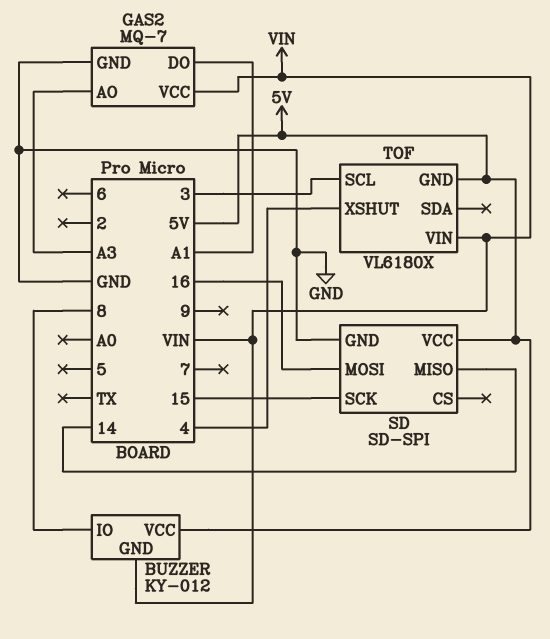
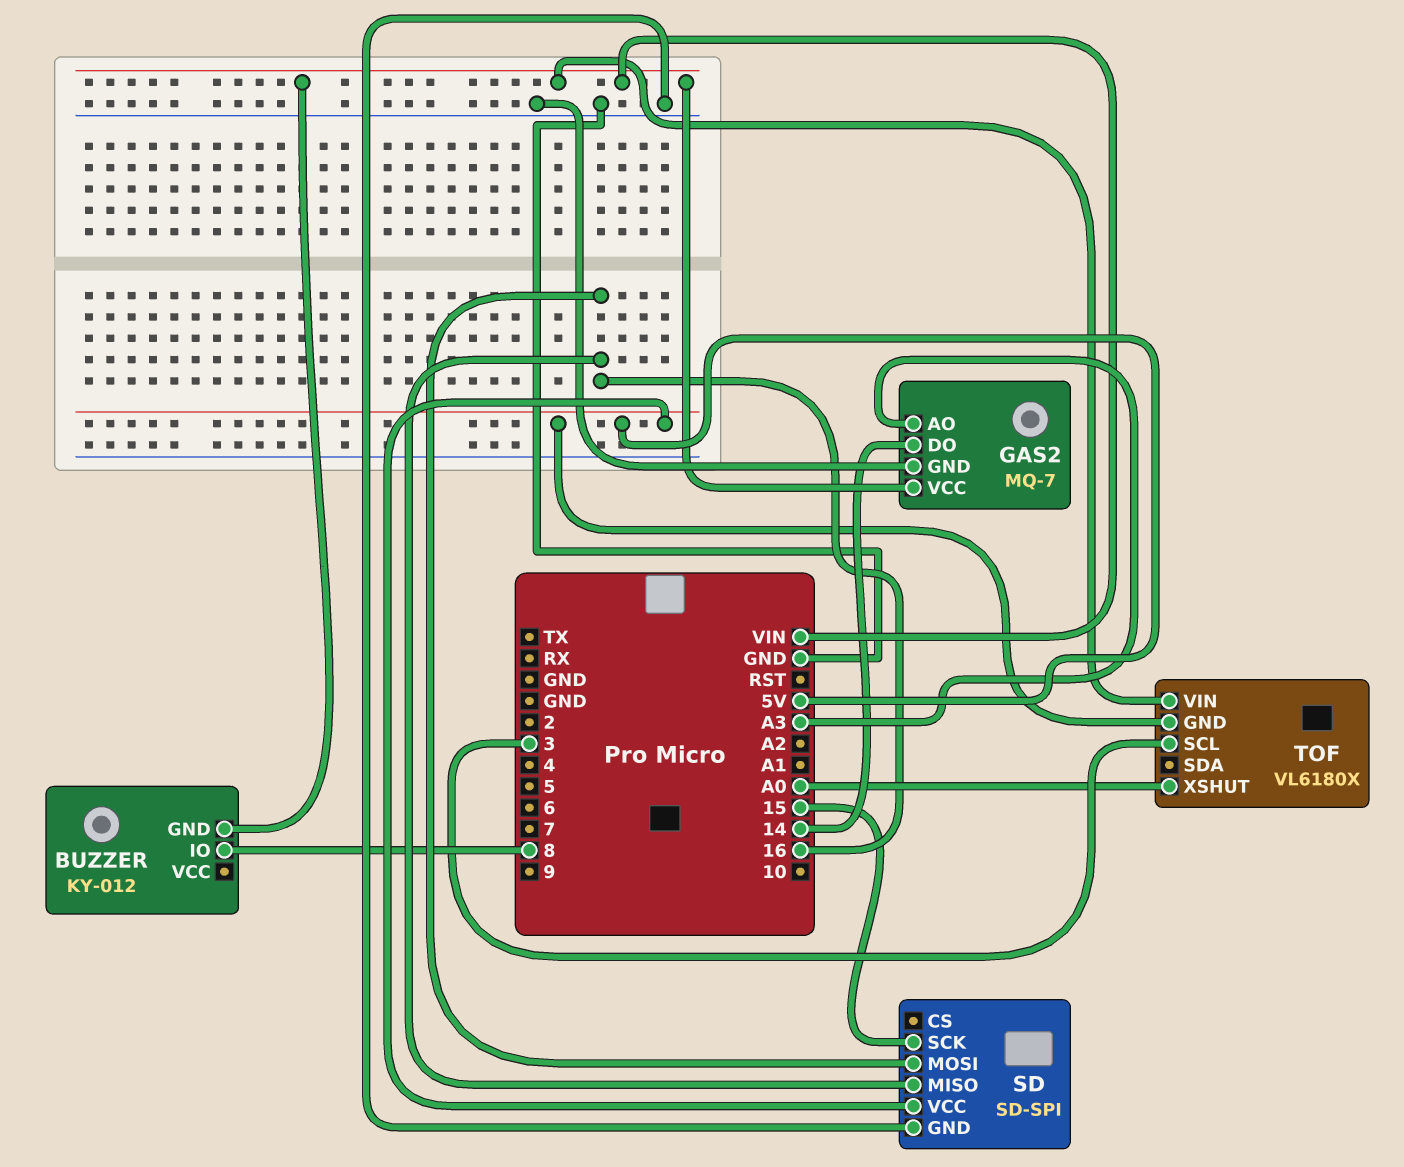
BUZZER pin VCC: 5V -> none
GAS2 pin DO: A1 -> 14
SD pin MISO: 14 -> 16
TOF pin XSHUT: 4 -> A0

